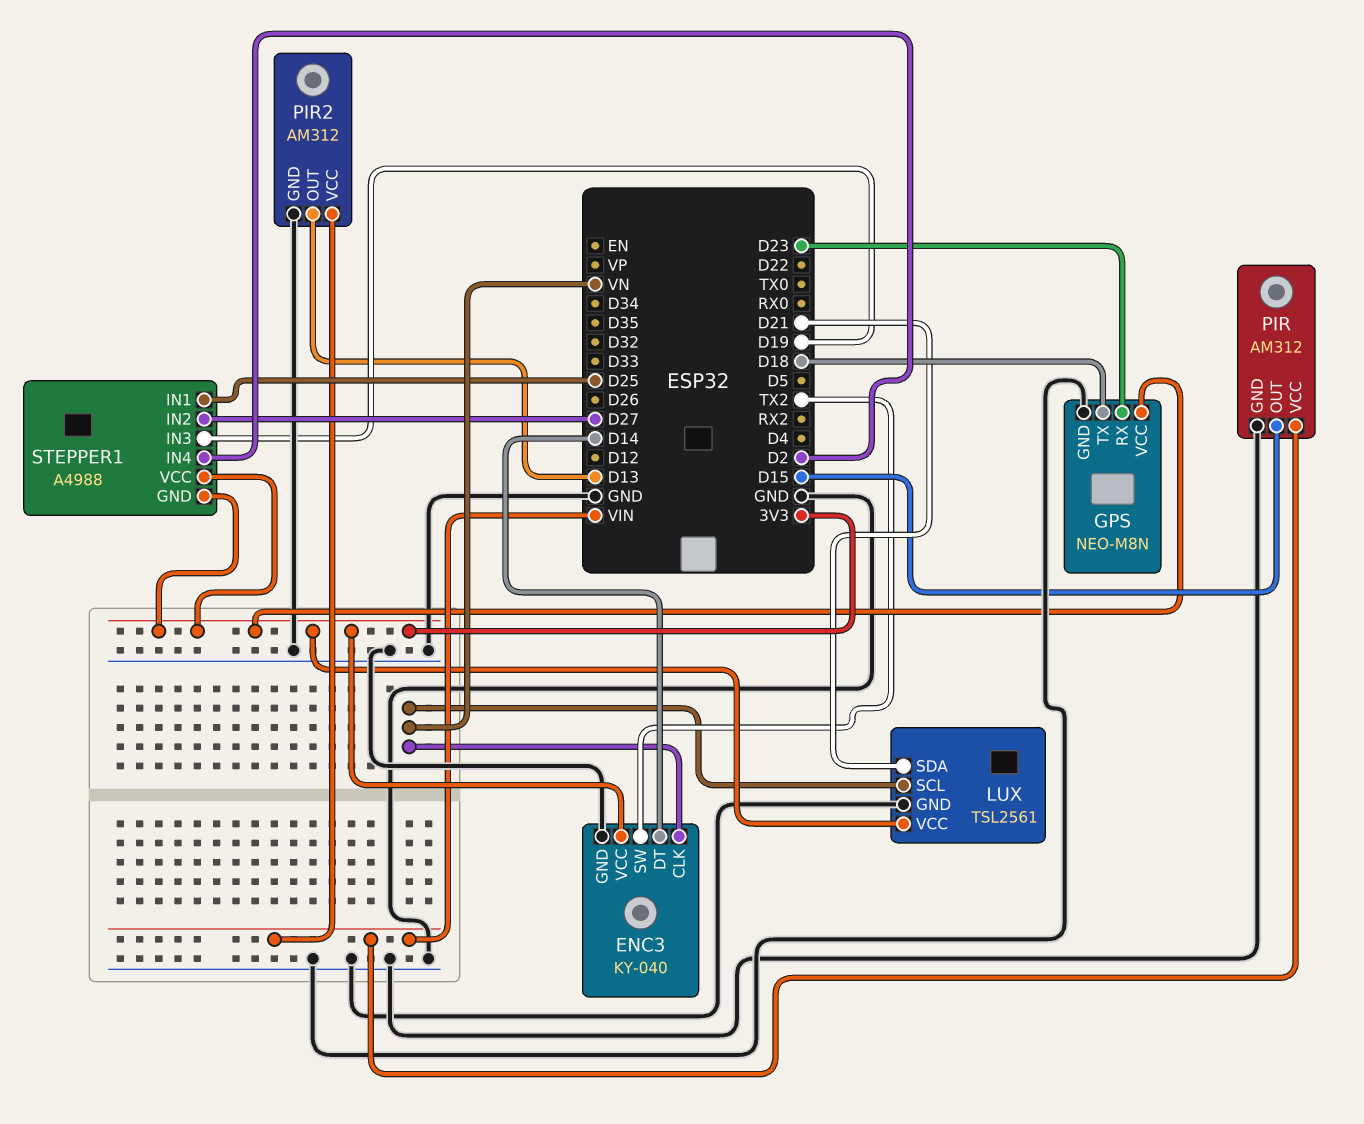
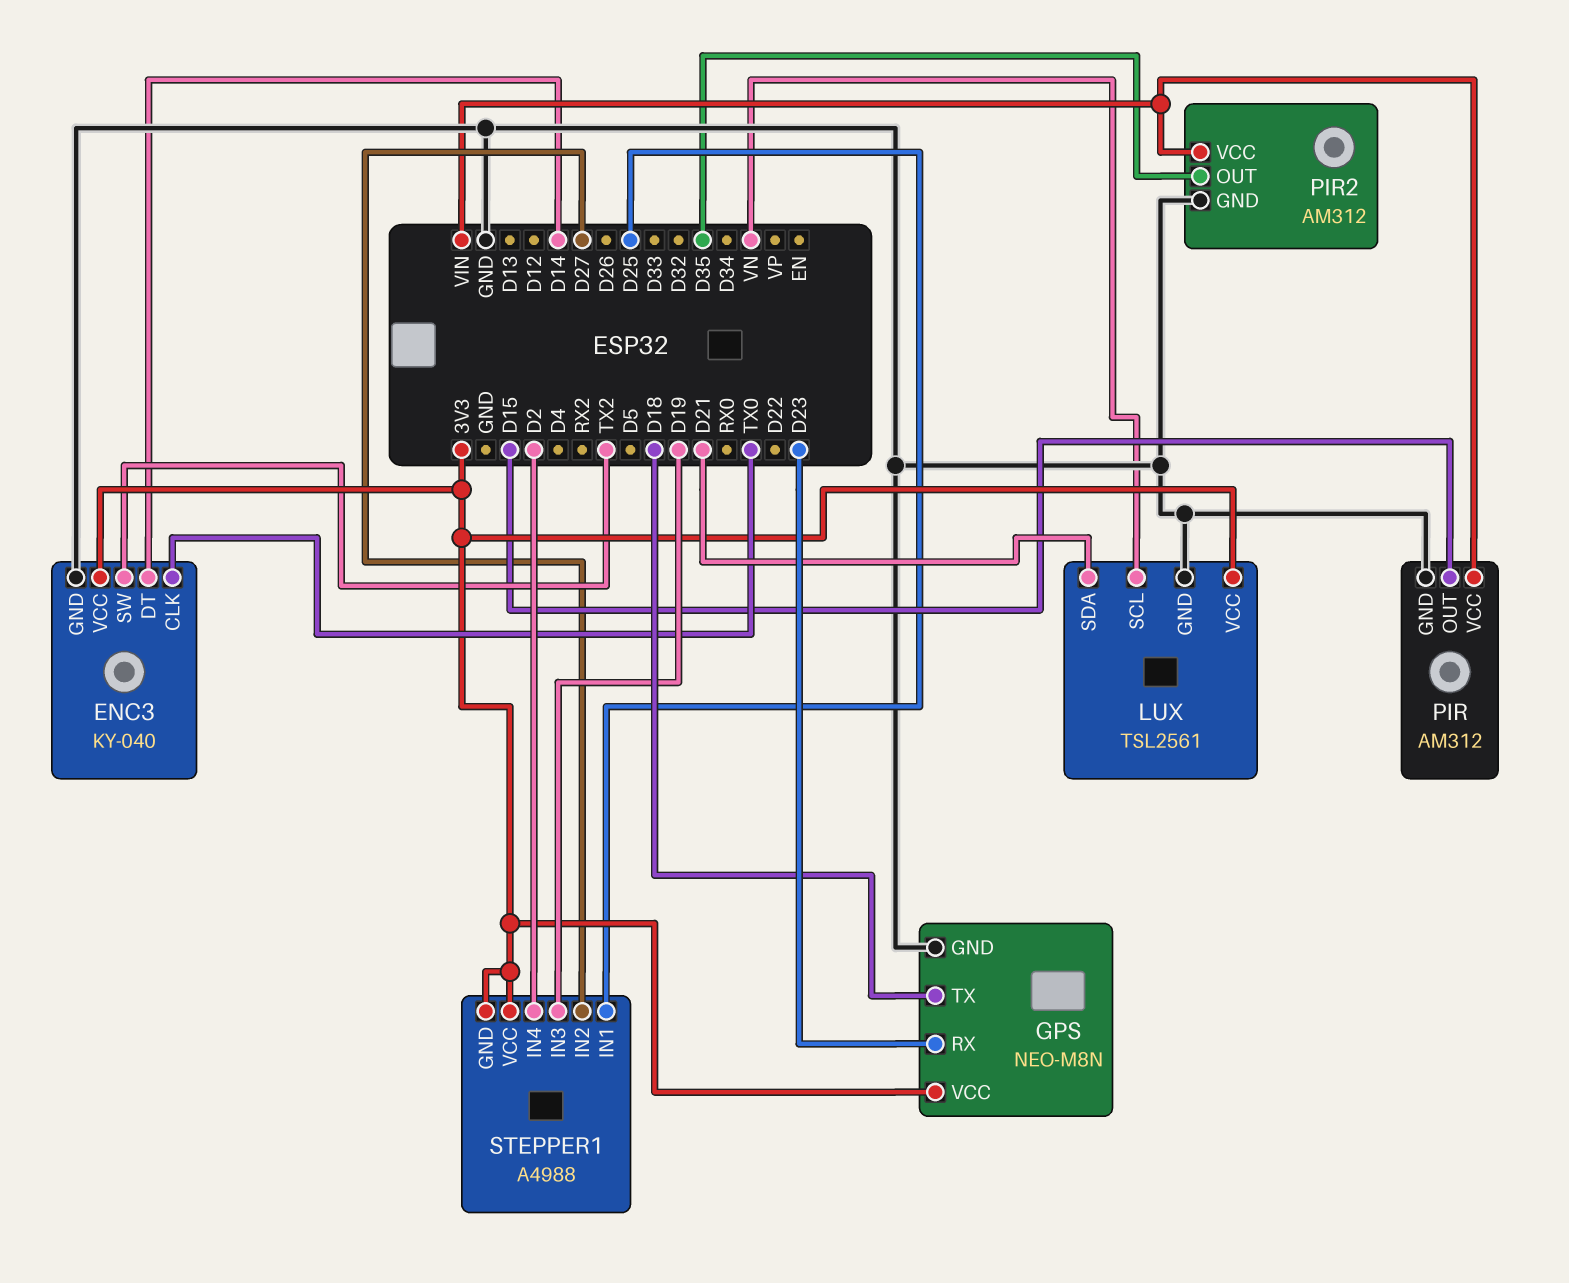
ENC3 pin CLK: VN -> TX0
PIR2 pin OUT: D13 -> D35

